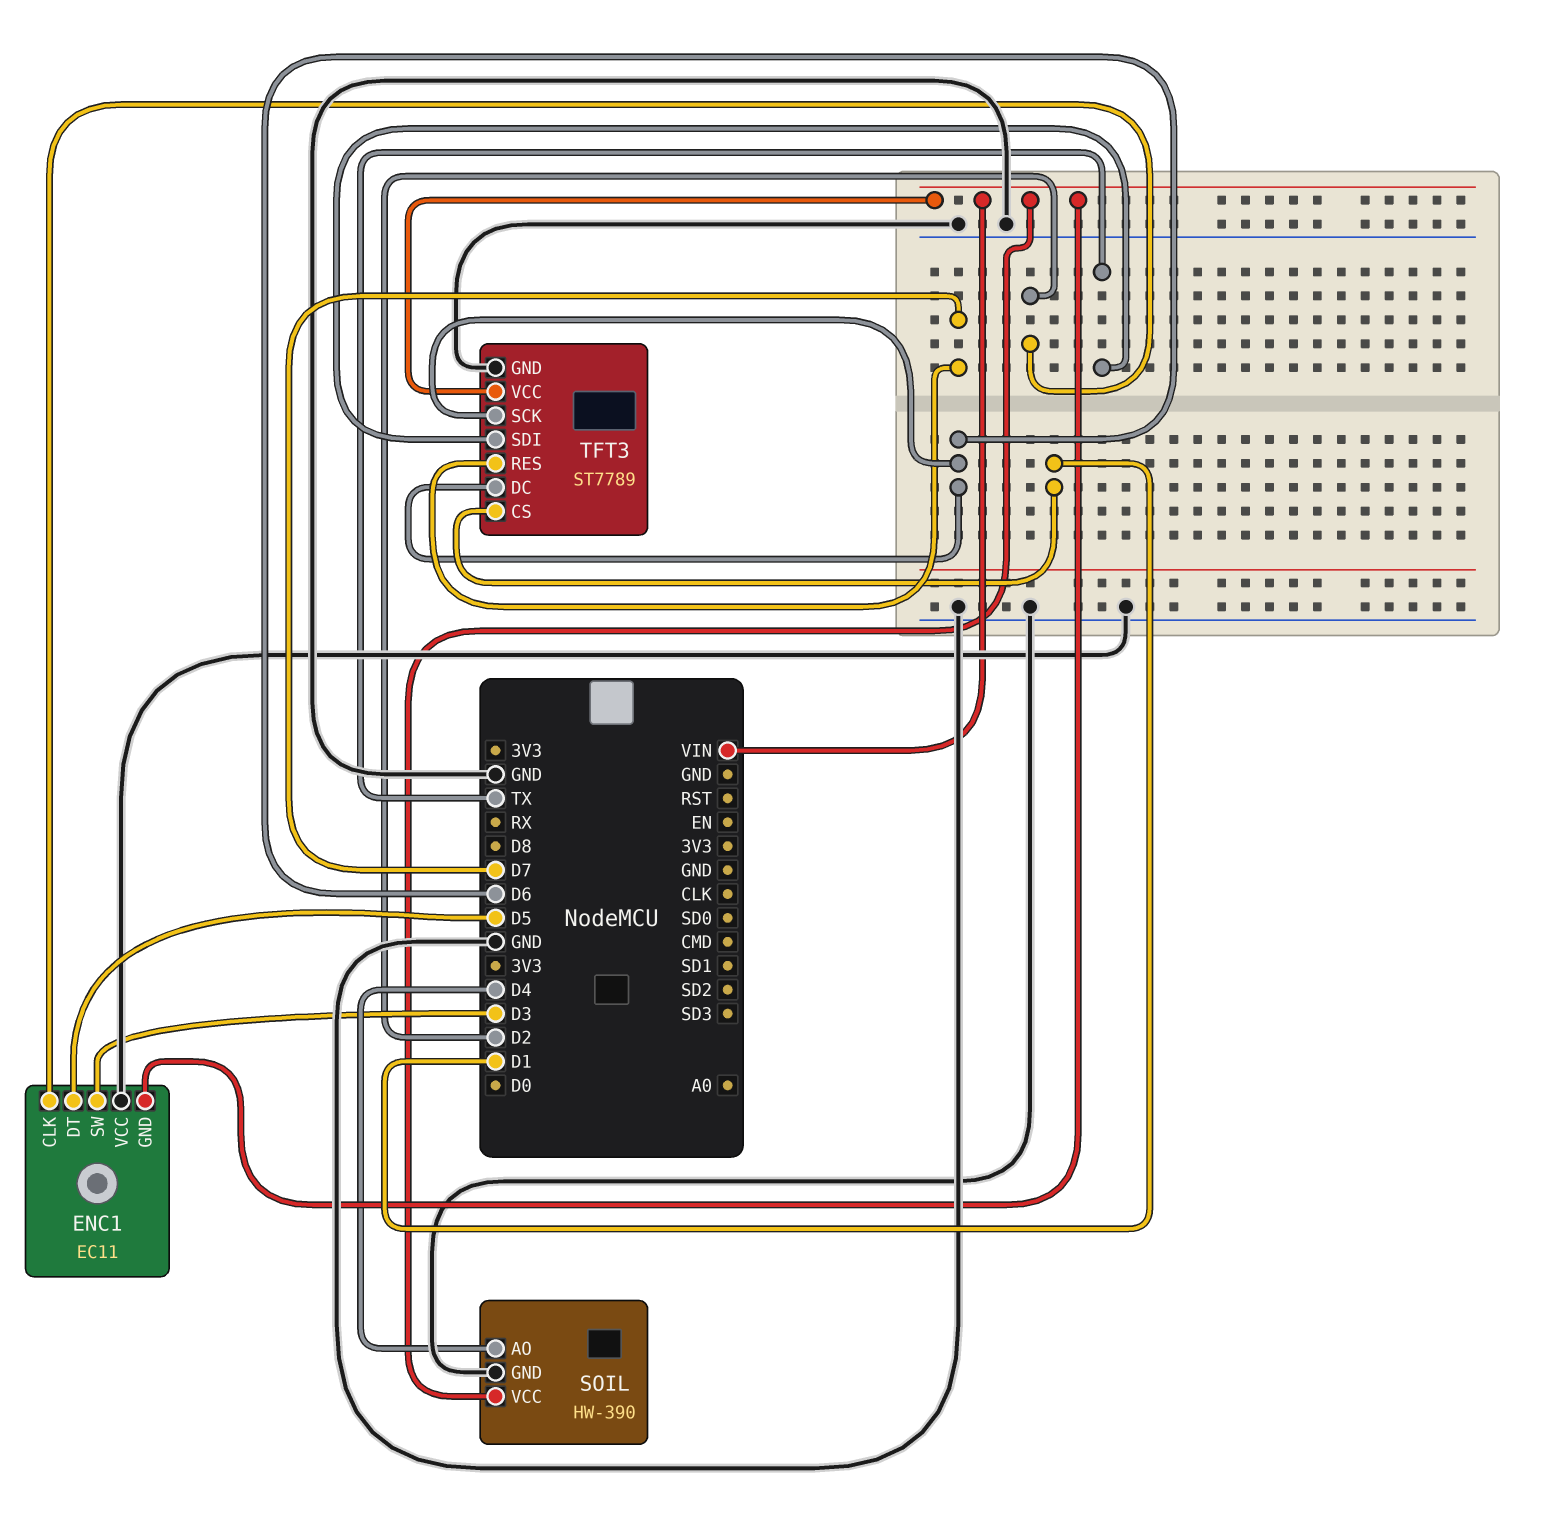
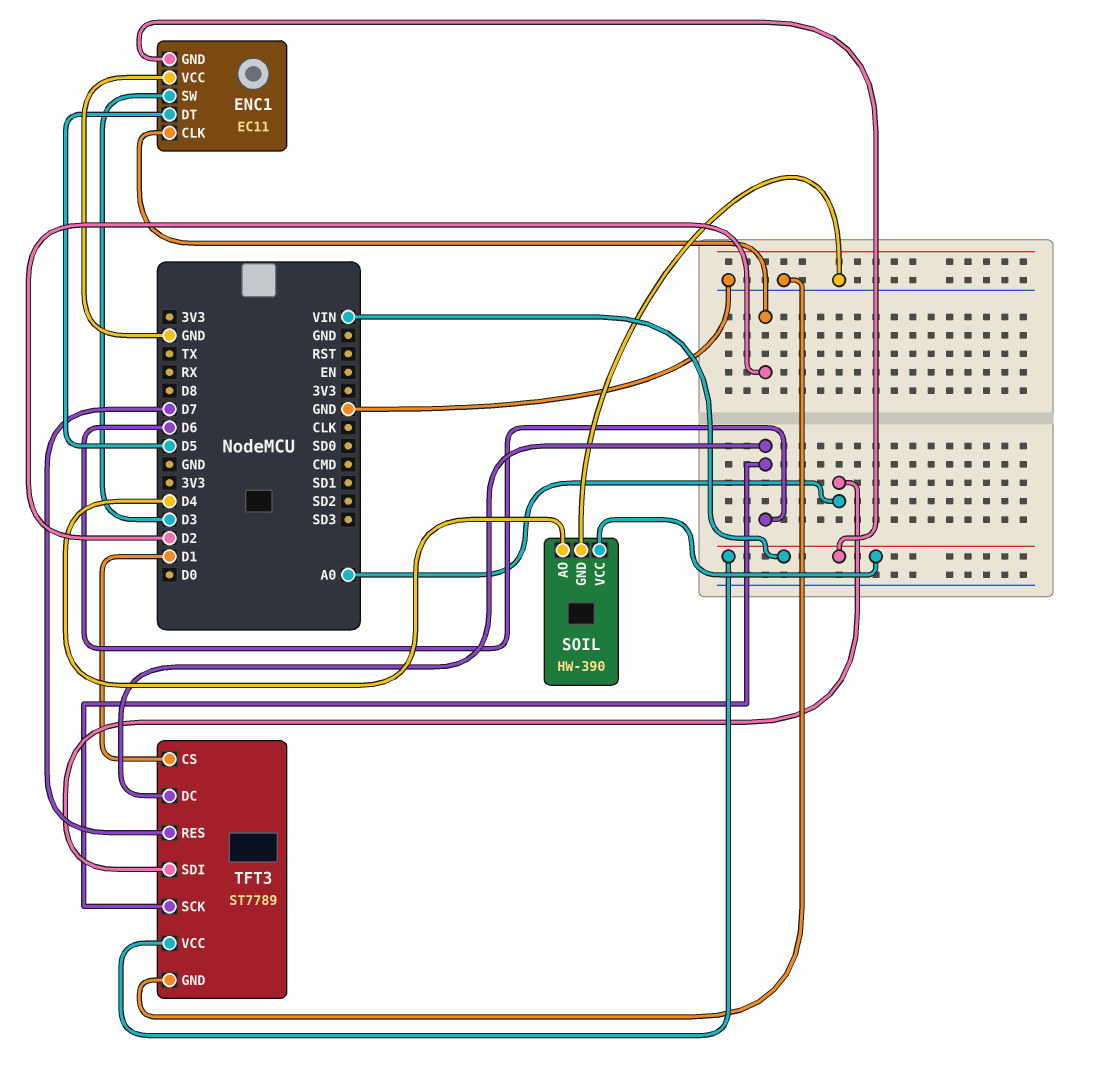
TFT3 pin SDI: TX -> A0

